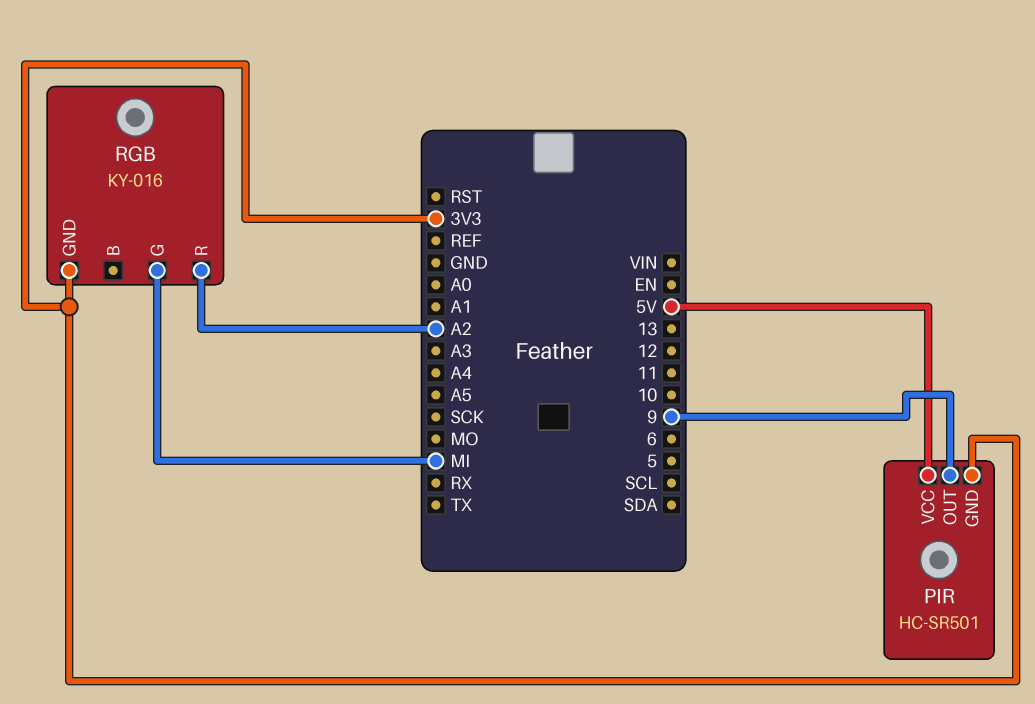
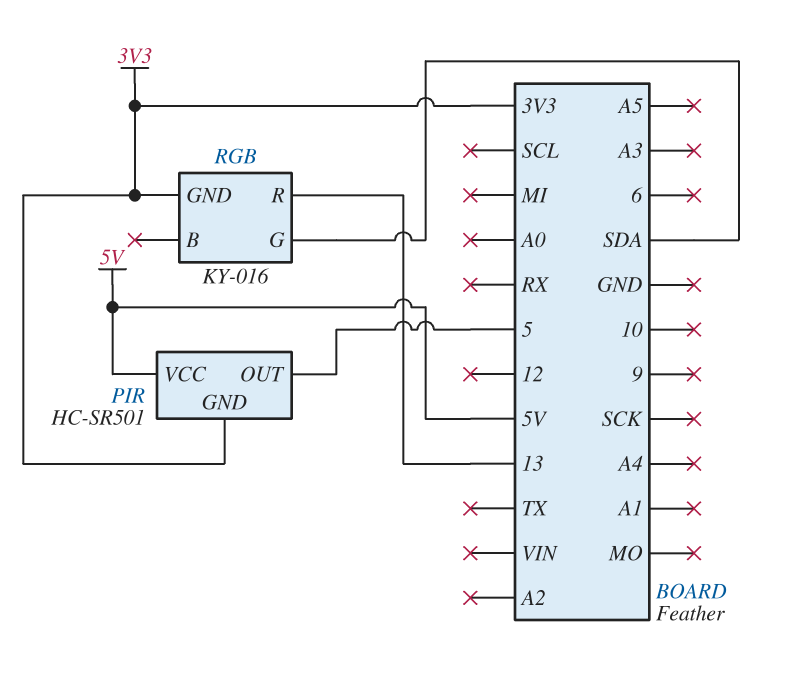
PIR pin OUT: 9 -> 5
RGB pin G: MI -> SDA
RGB pin R: A2 -> 13

